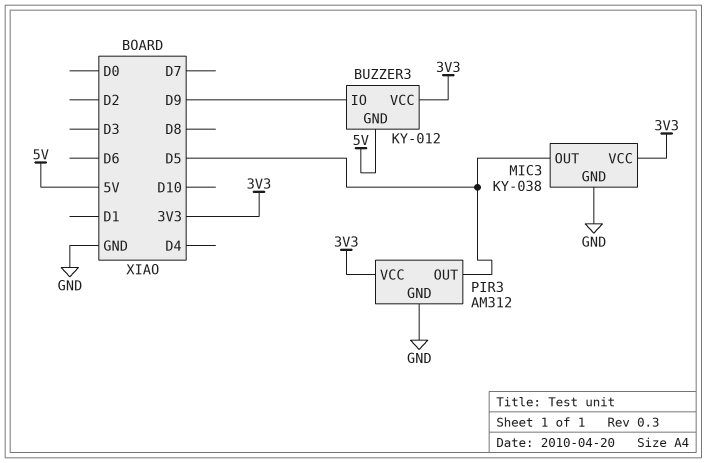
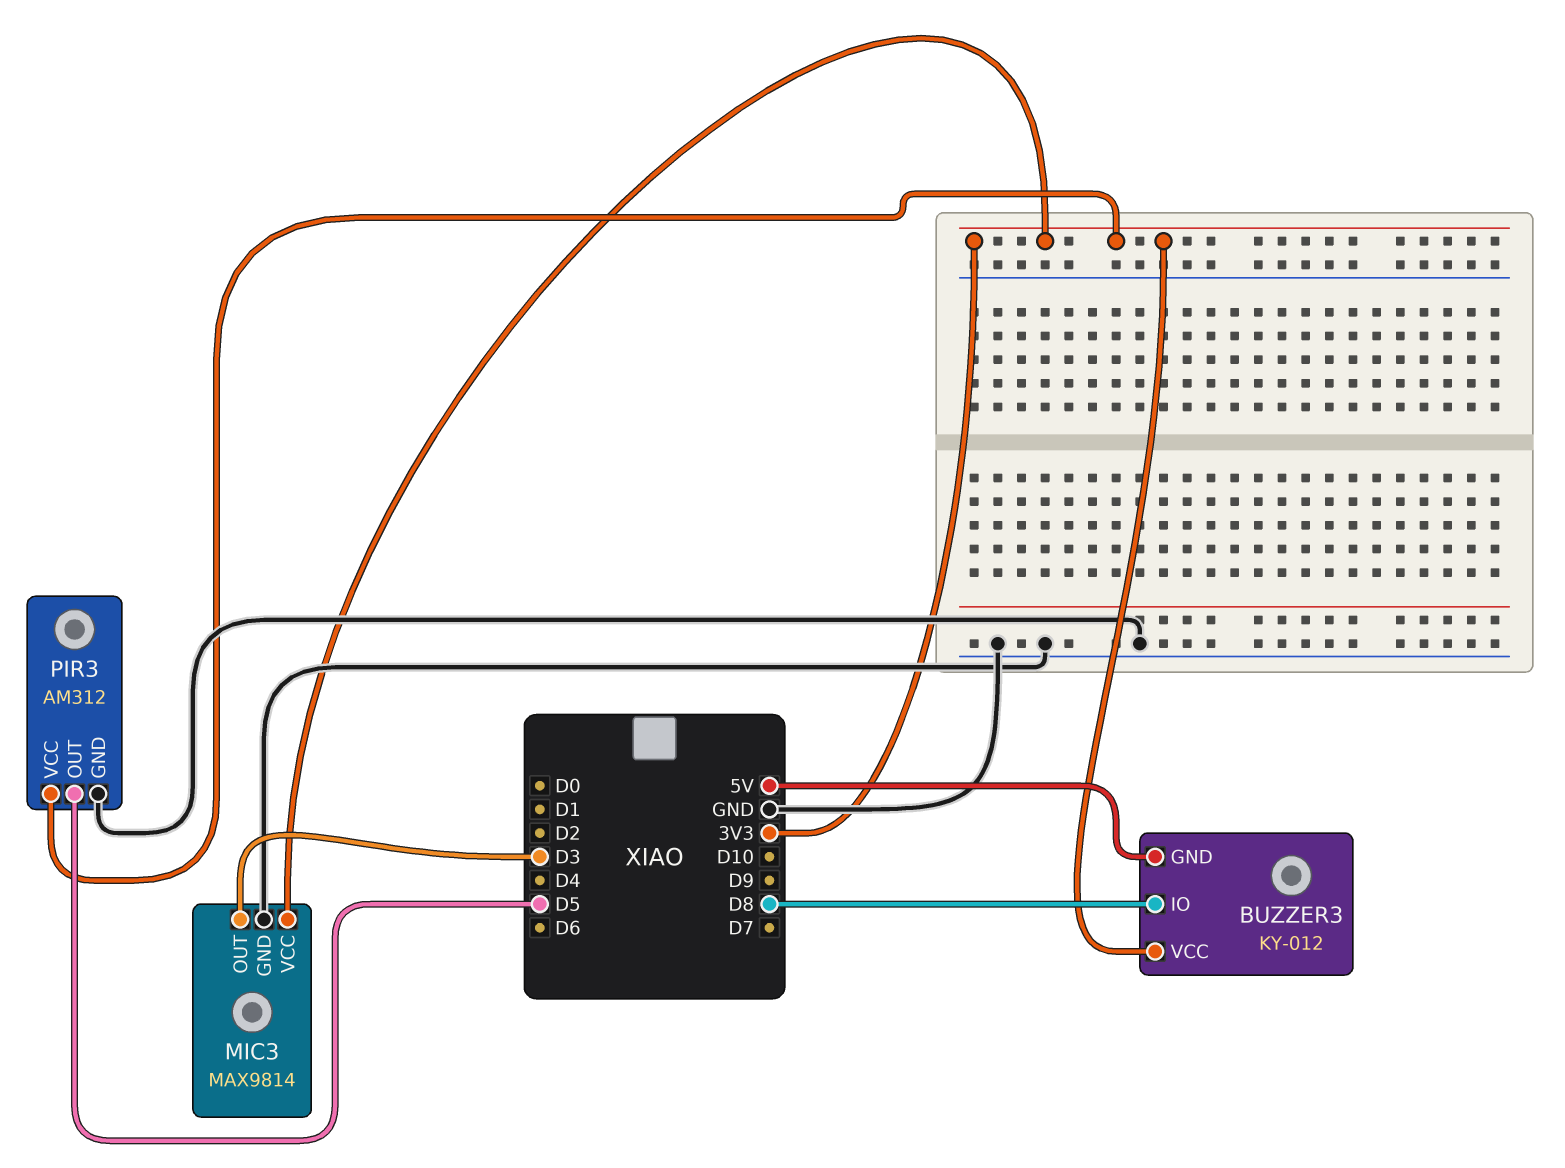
BUZZER3 pin IO: D9 -> D8
MIC3: KY-038 -> MAX9814
MIC3 pin OUT: D5 -> D3

